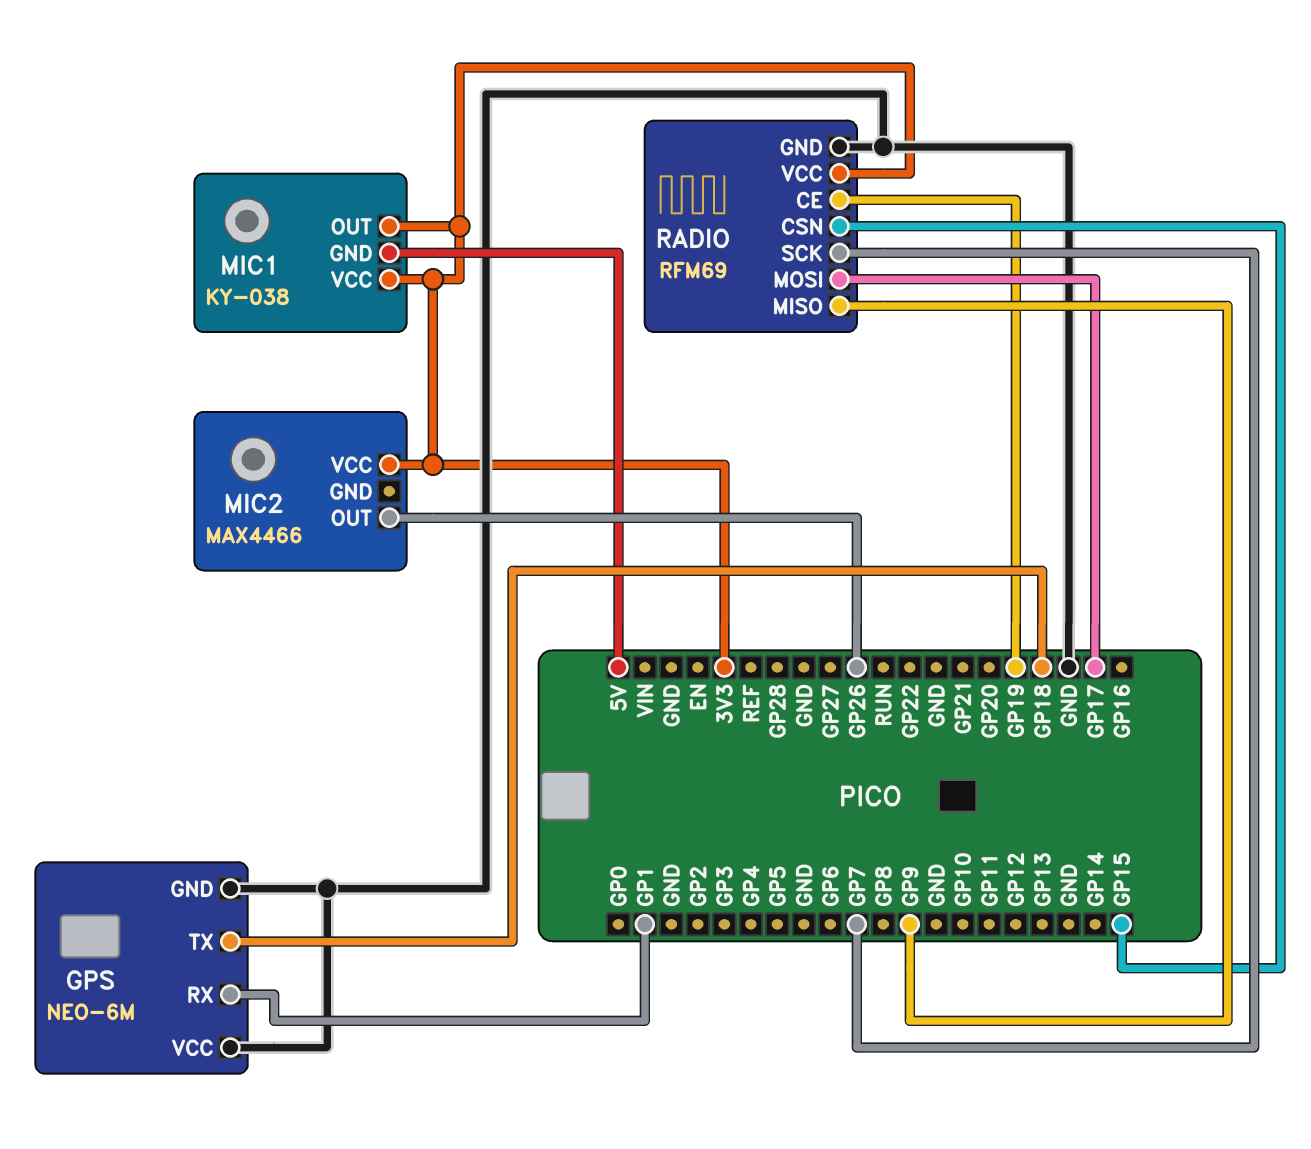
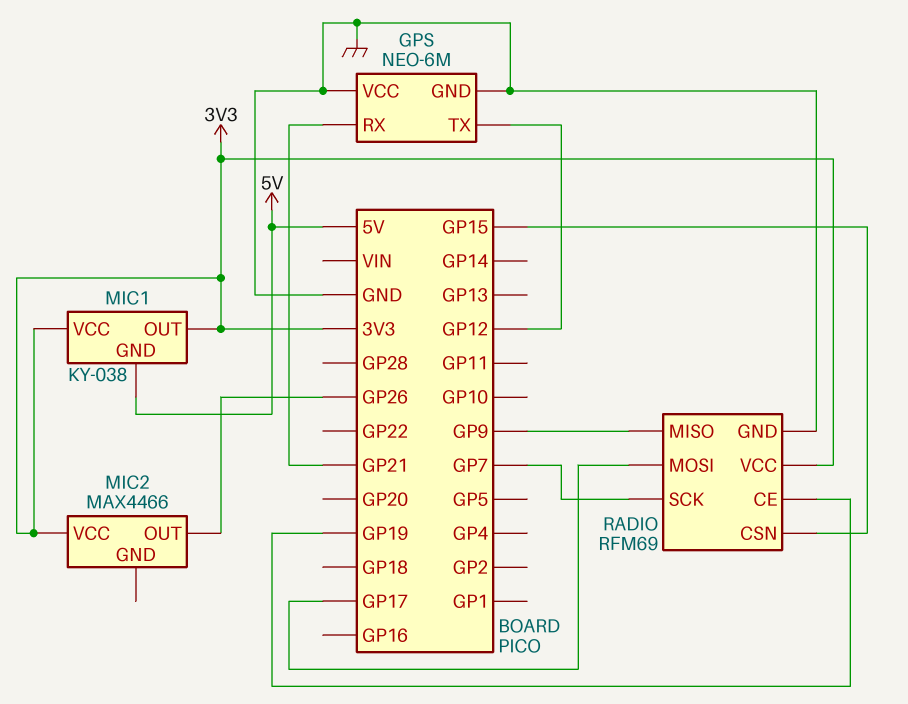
GPS pin RX: GP1 -> GP21
GPS pin TX: GP18 -> GP12

